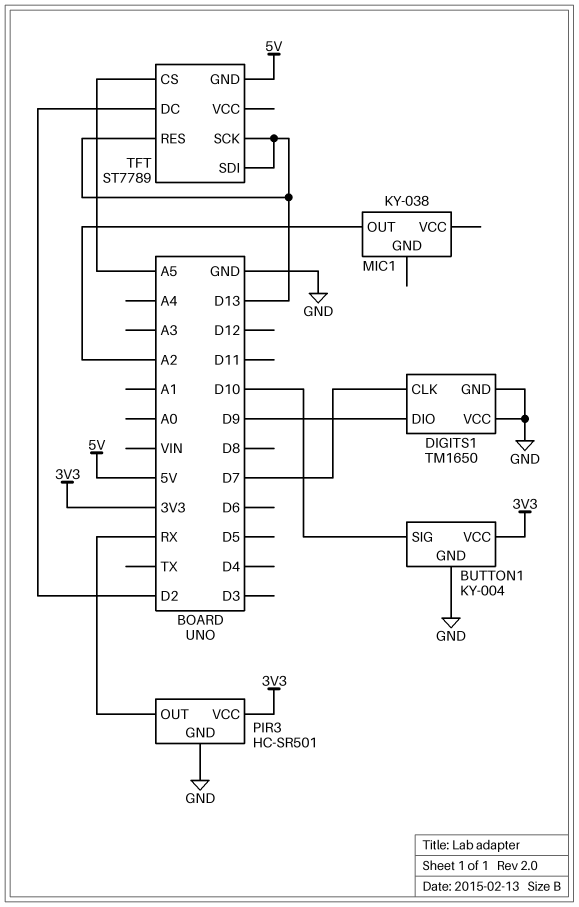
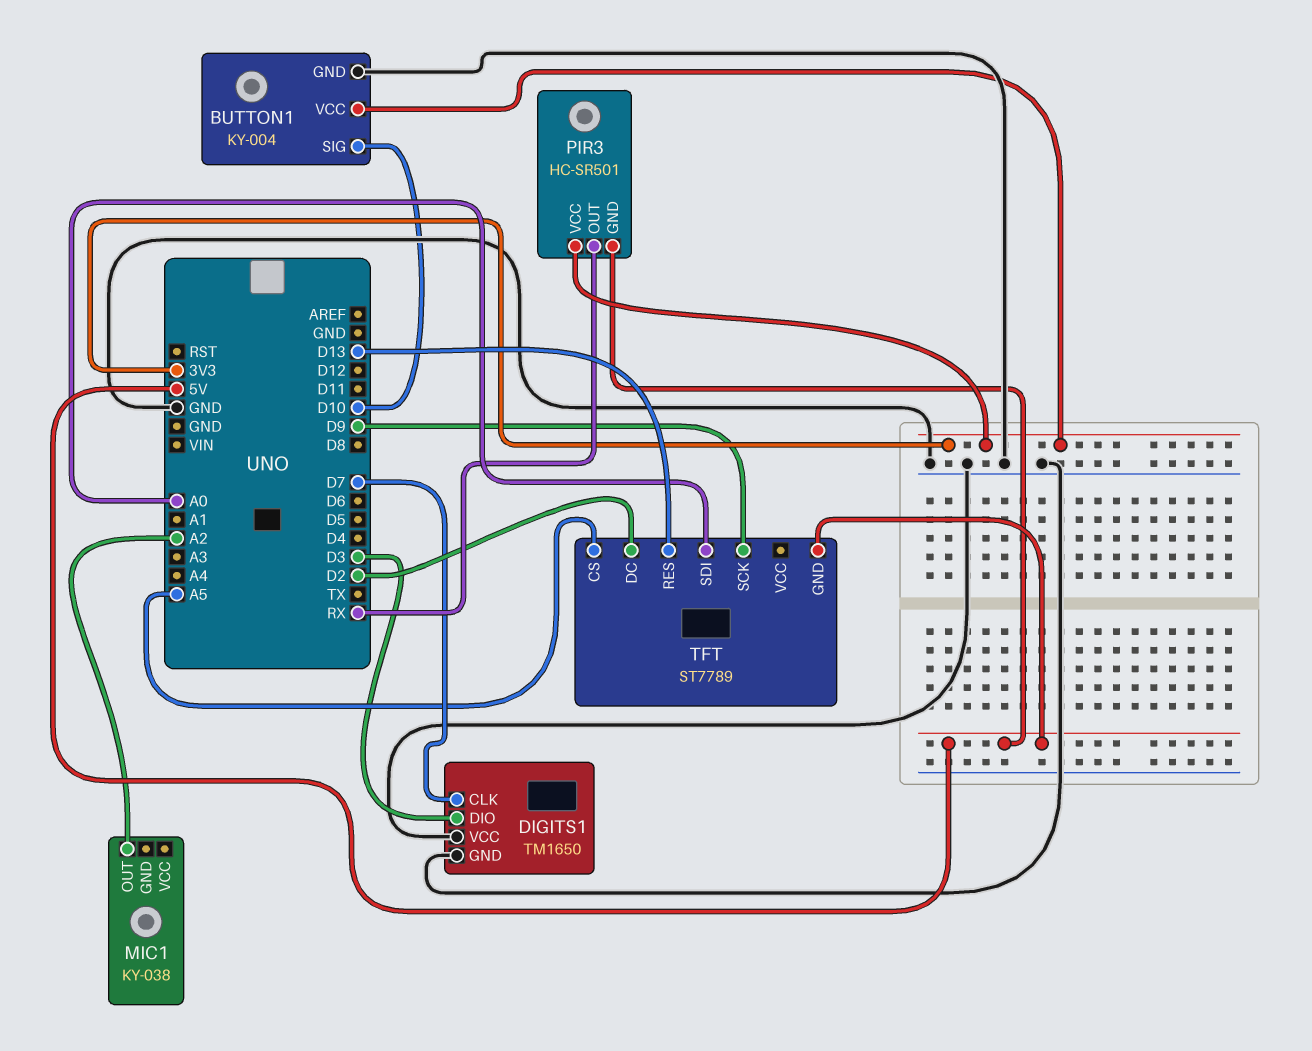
DIGITS1 pin DIO: D9 -> D3
PIR3 pin GND: GND -> 5V
TFT pin SCK: D13 -> D9
TFT pin SDI: D13 -> A0

